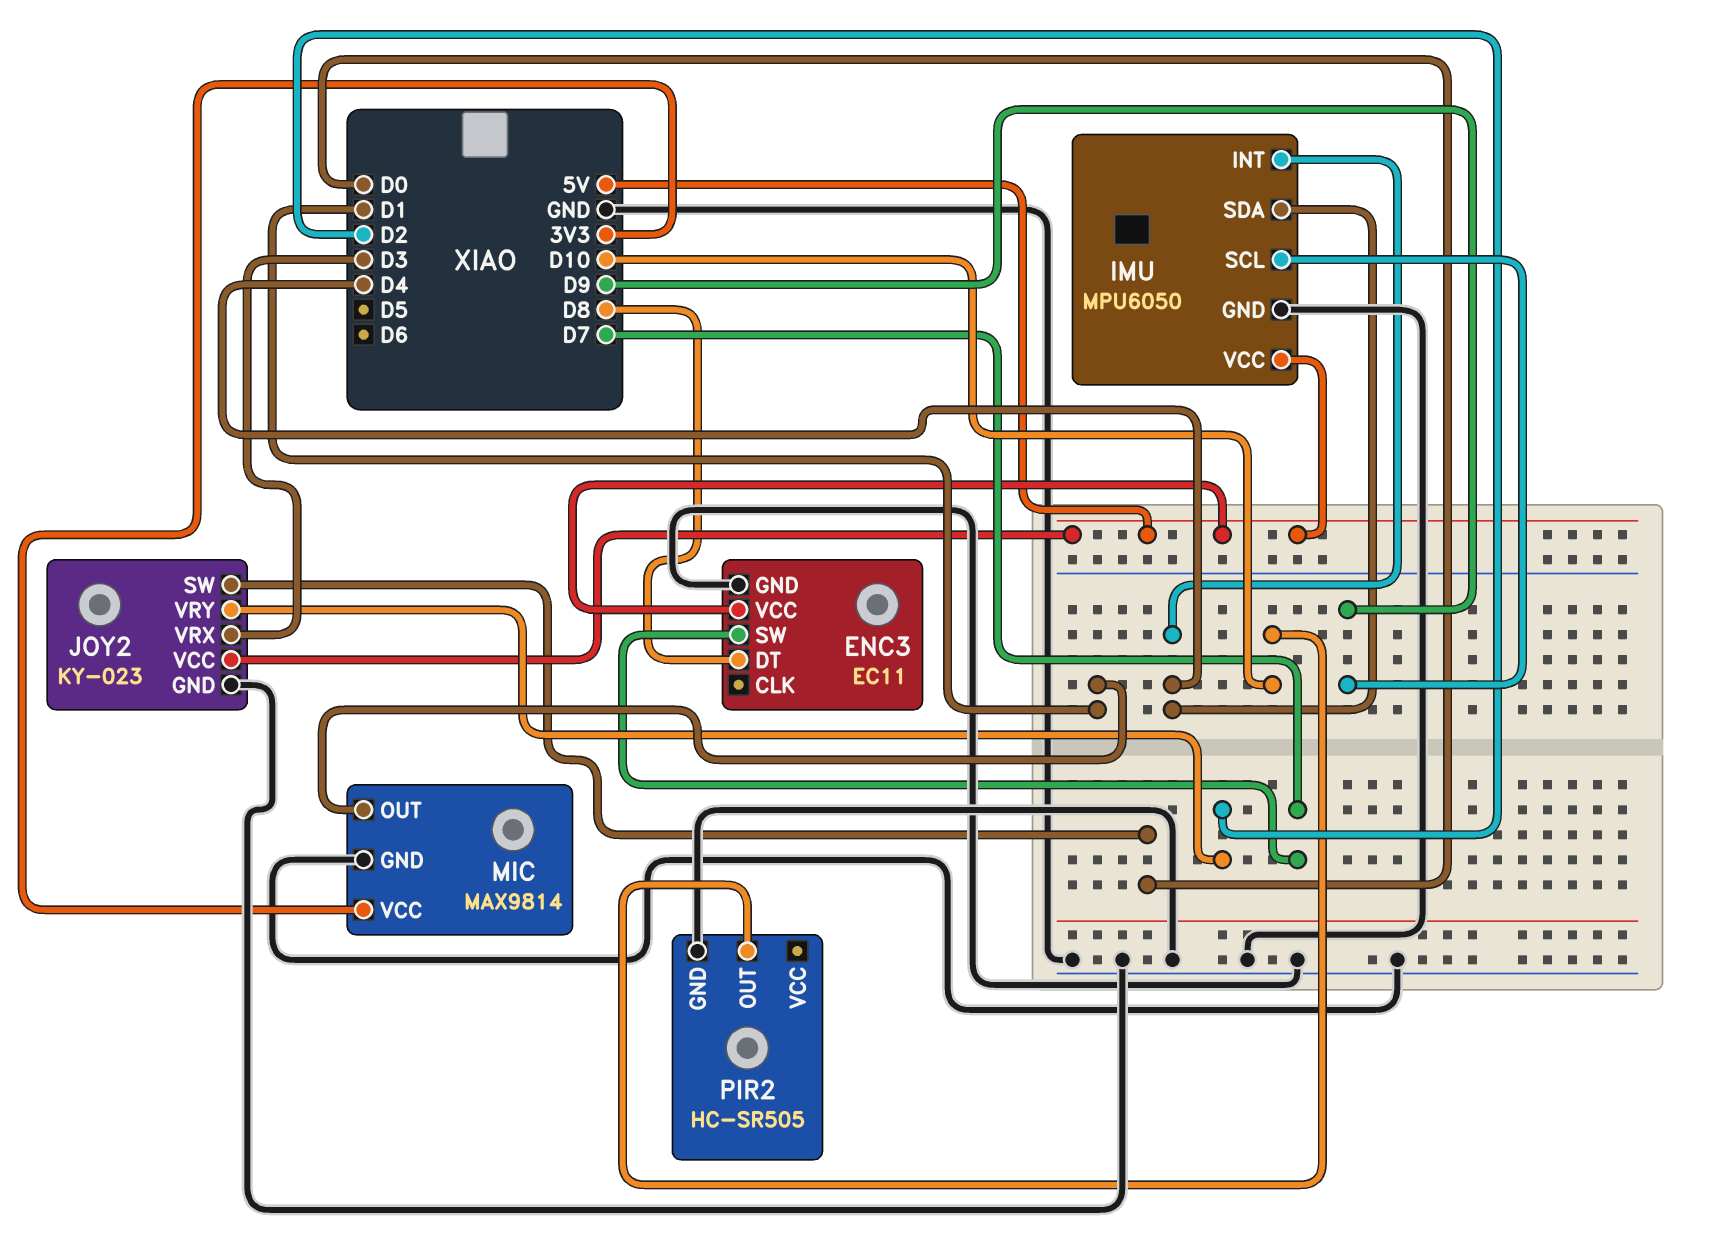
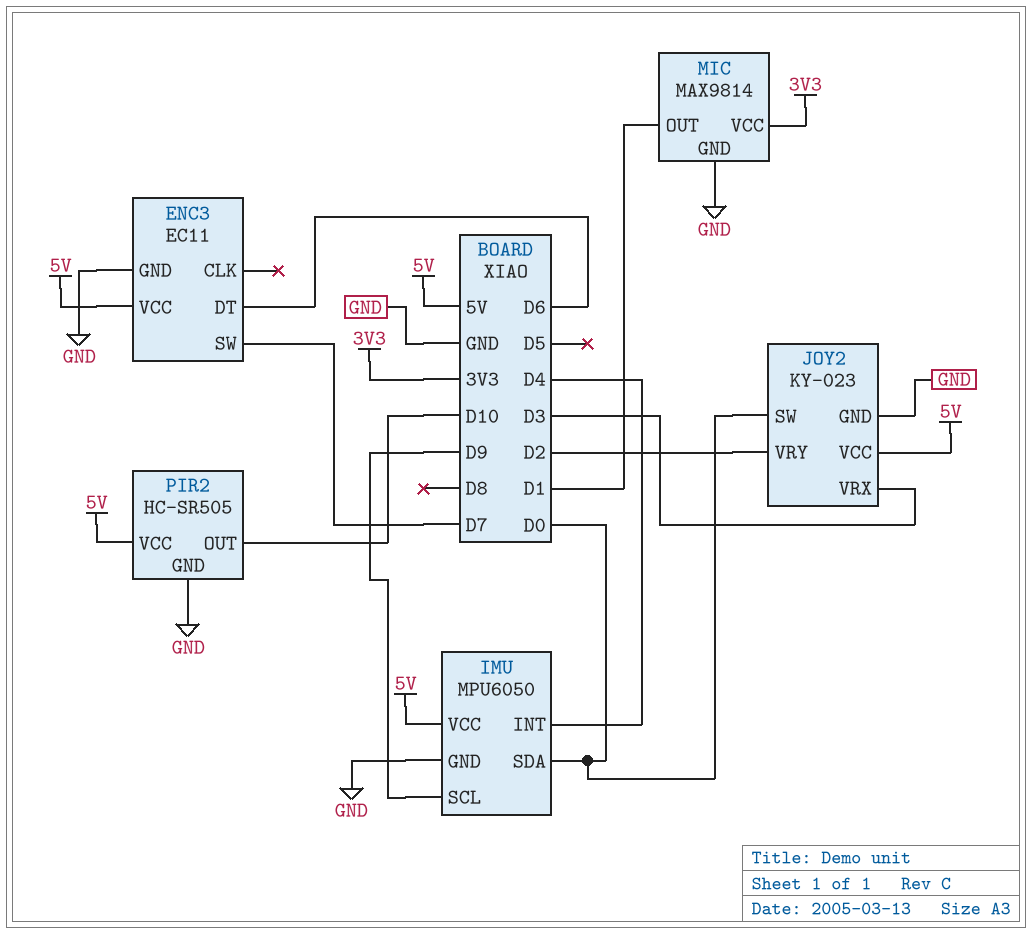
ENC3 pin DT: D8 -> D6
IMU pin SDA: D4 -> D0
PIR2 pin VCC: none -> 5V

